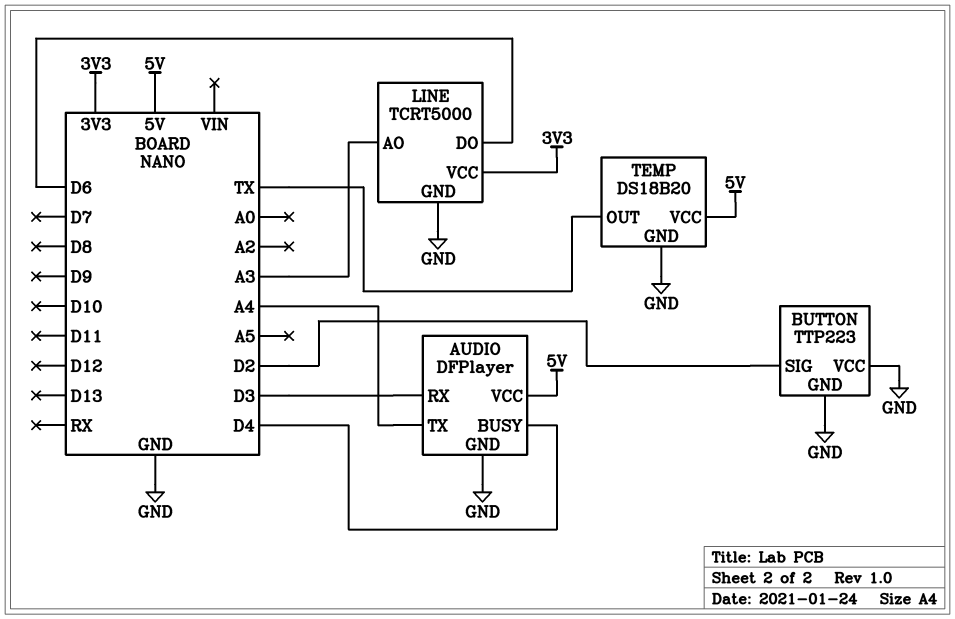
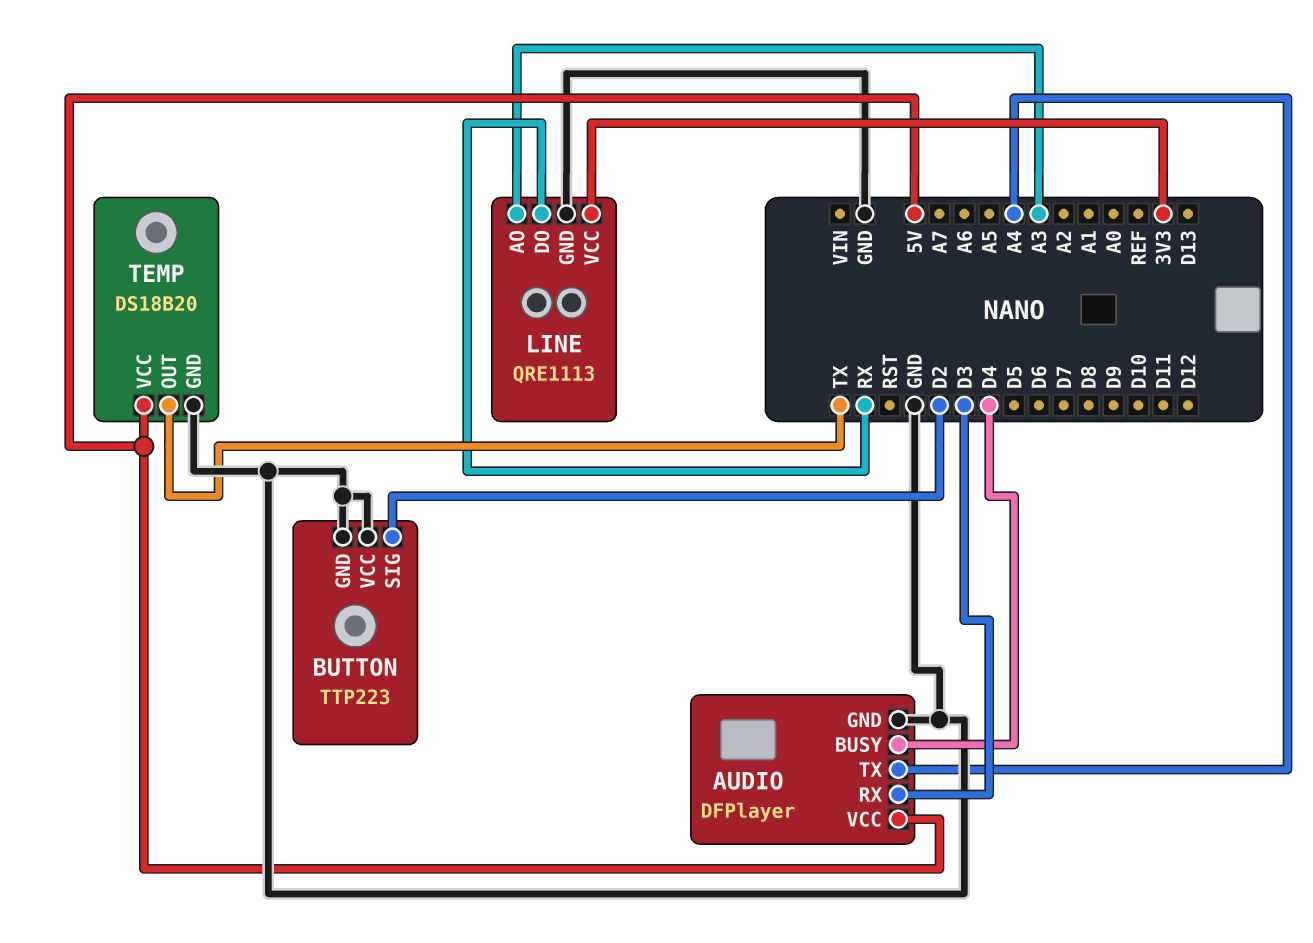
LINE: TCRT5000 -> QRE1113
LINE pin DO: D6 -> RX

